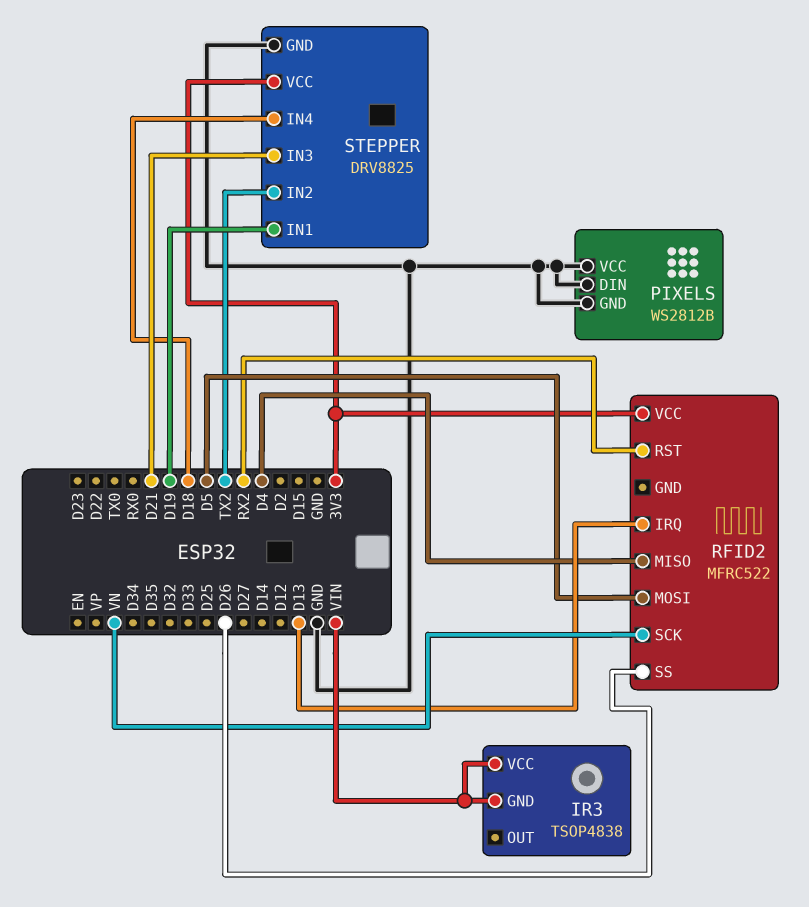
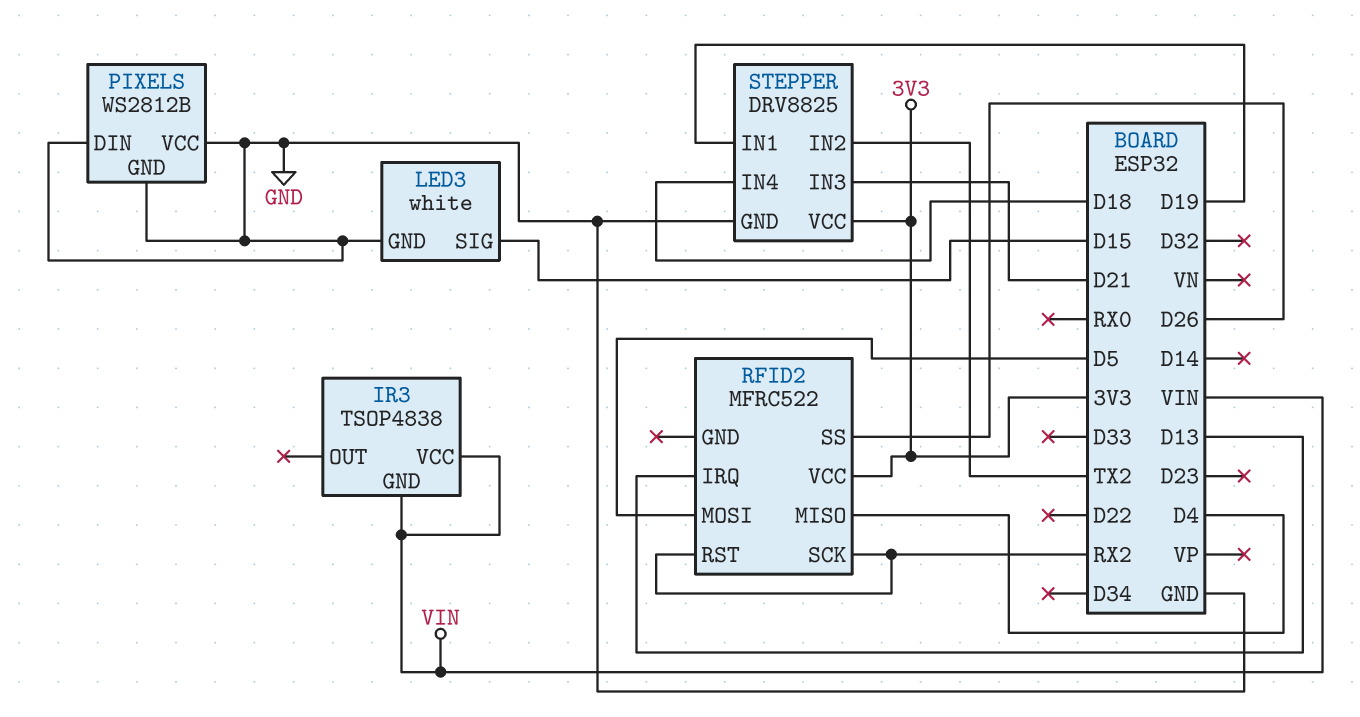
LED3: none -> white
LED3 pin GND: none -> GND
LED3 pin SIG: none -> D15
RFID2 pin SCK: VN -> RX2

